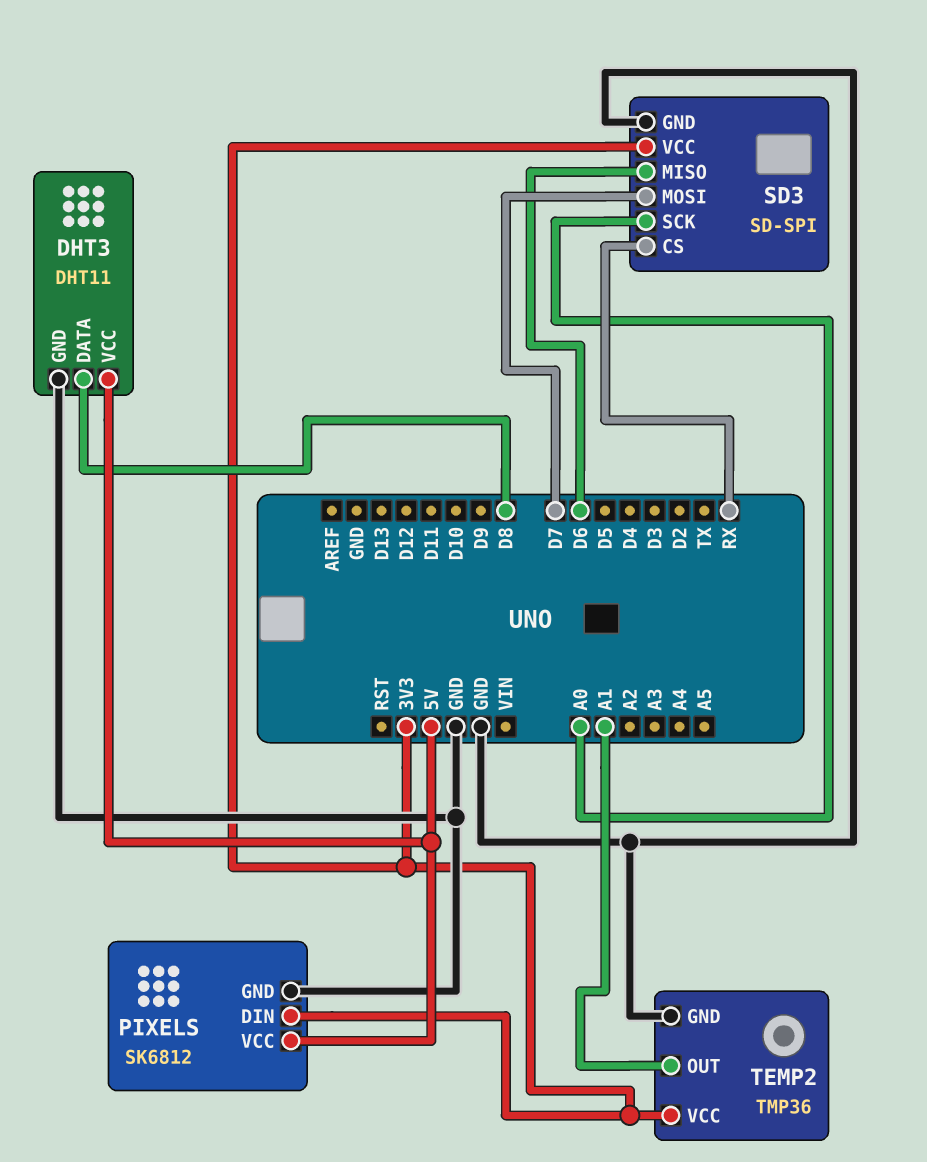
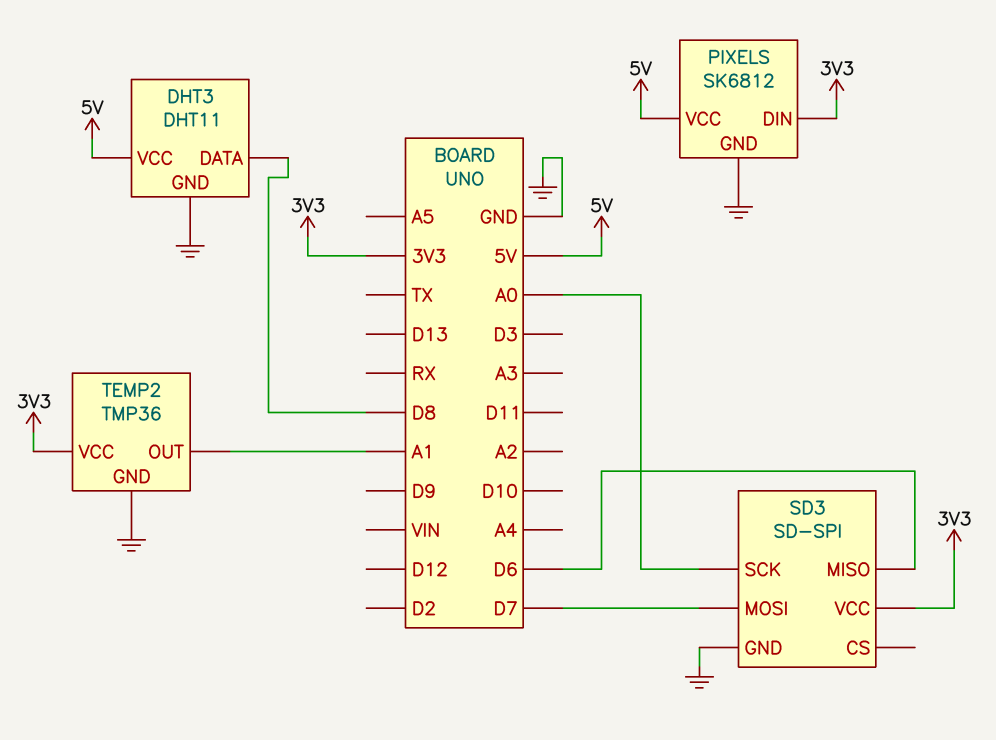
SD3 pin CS: RX -> none

